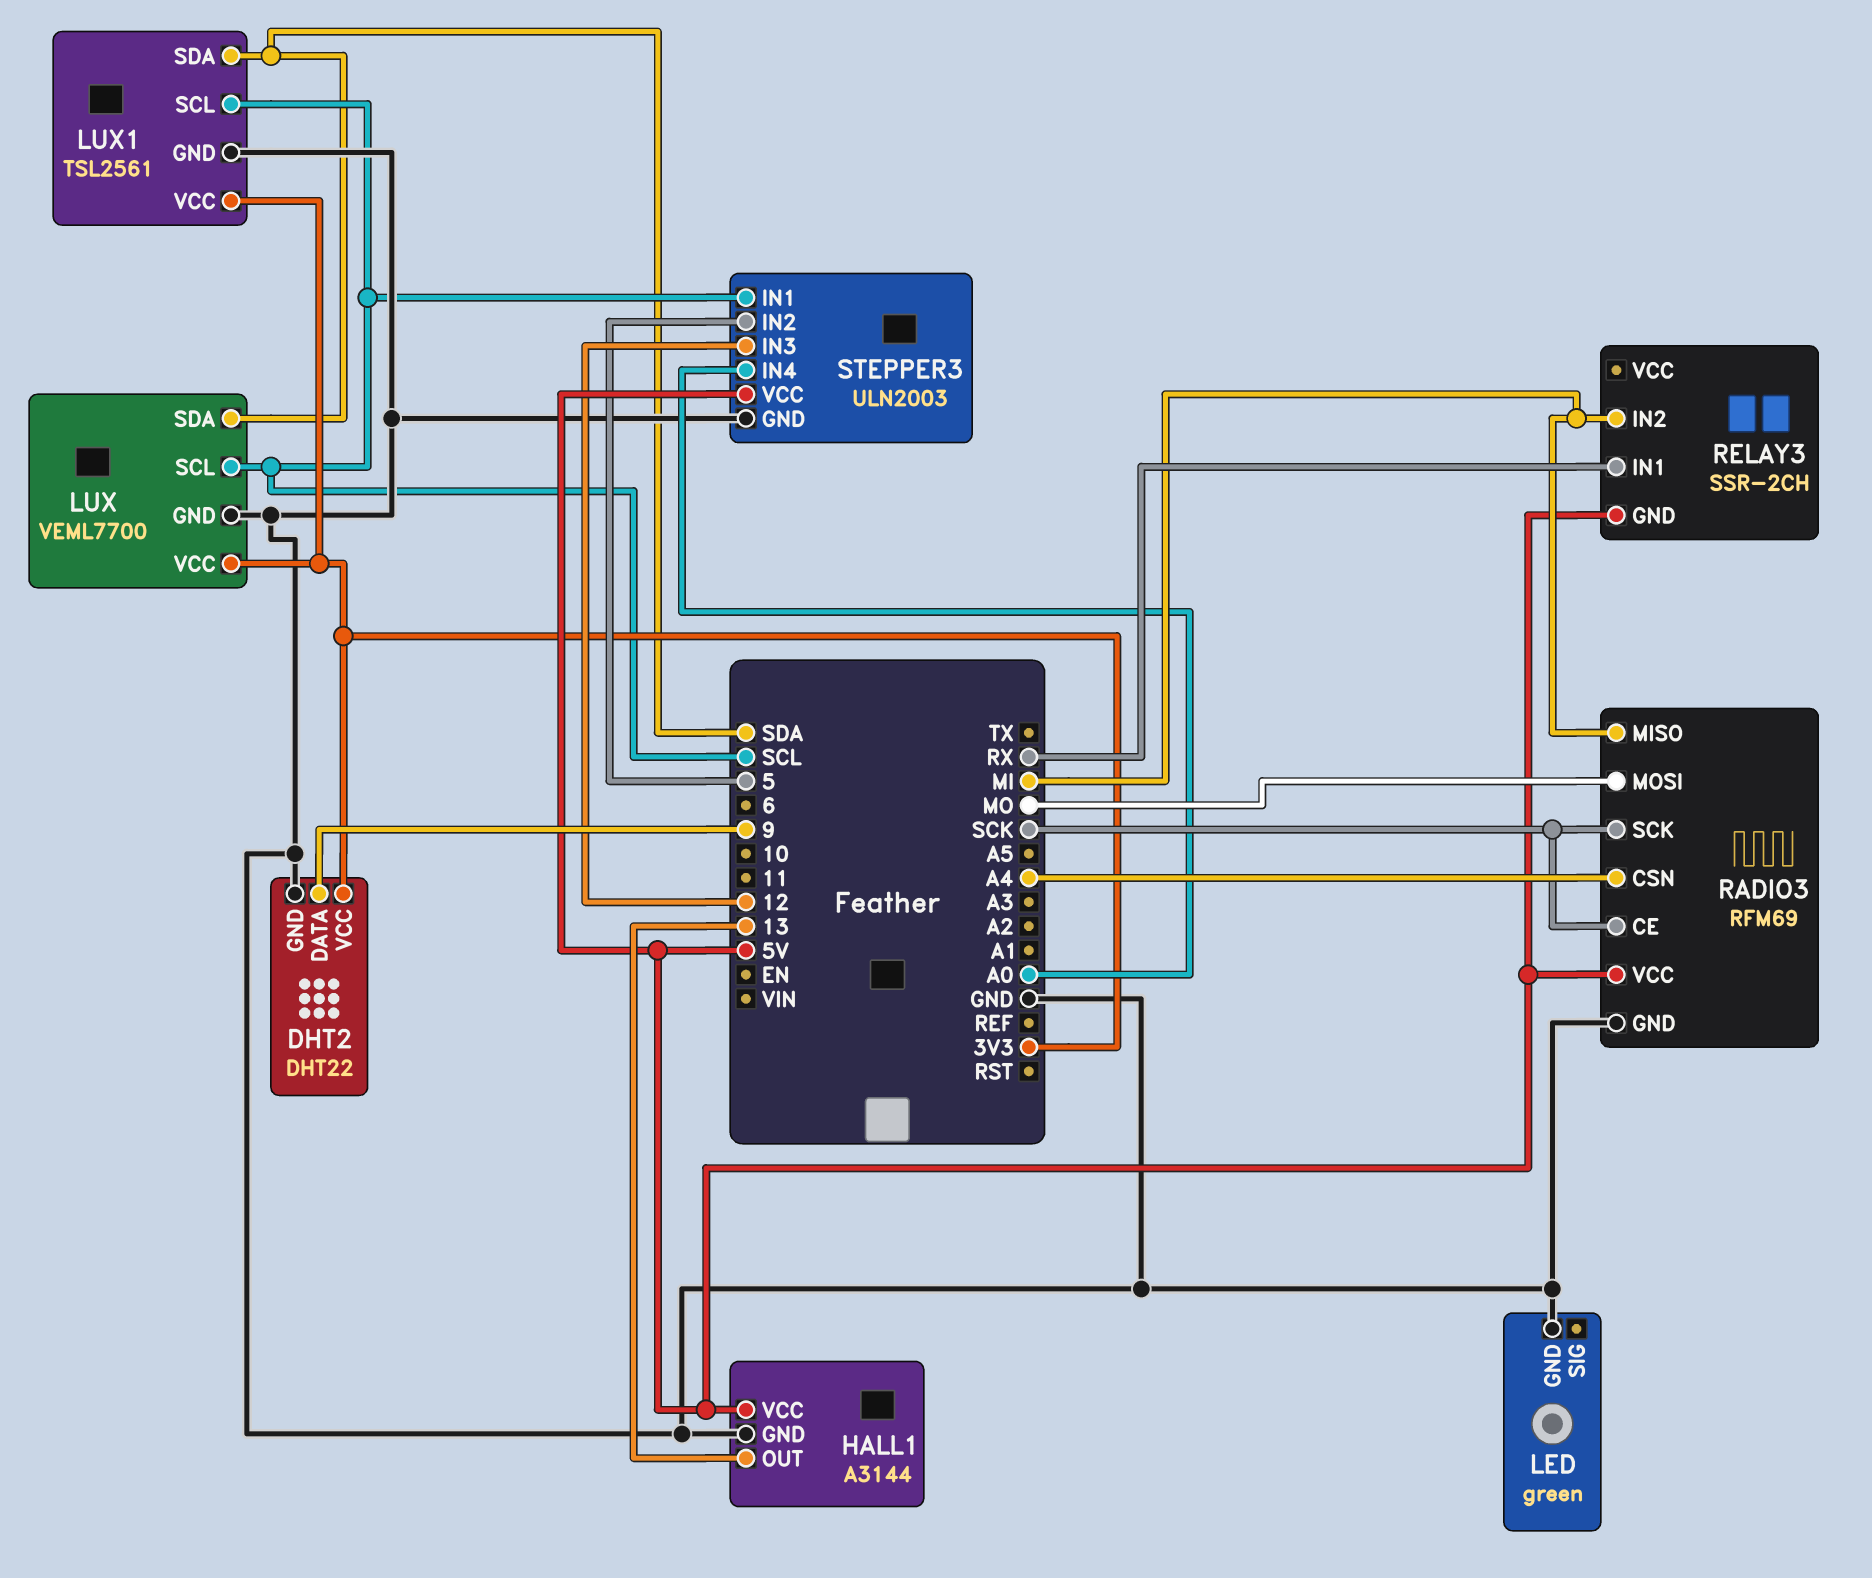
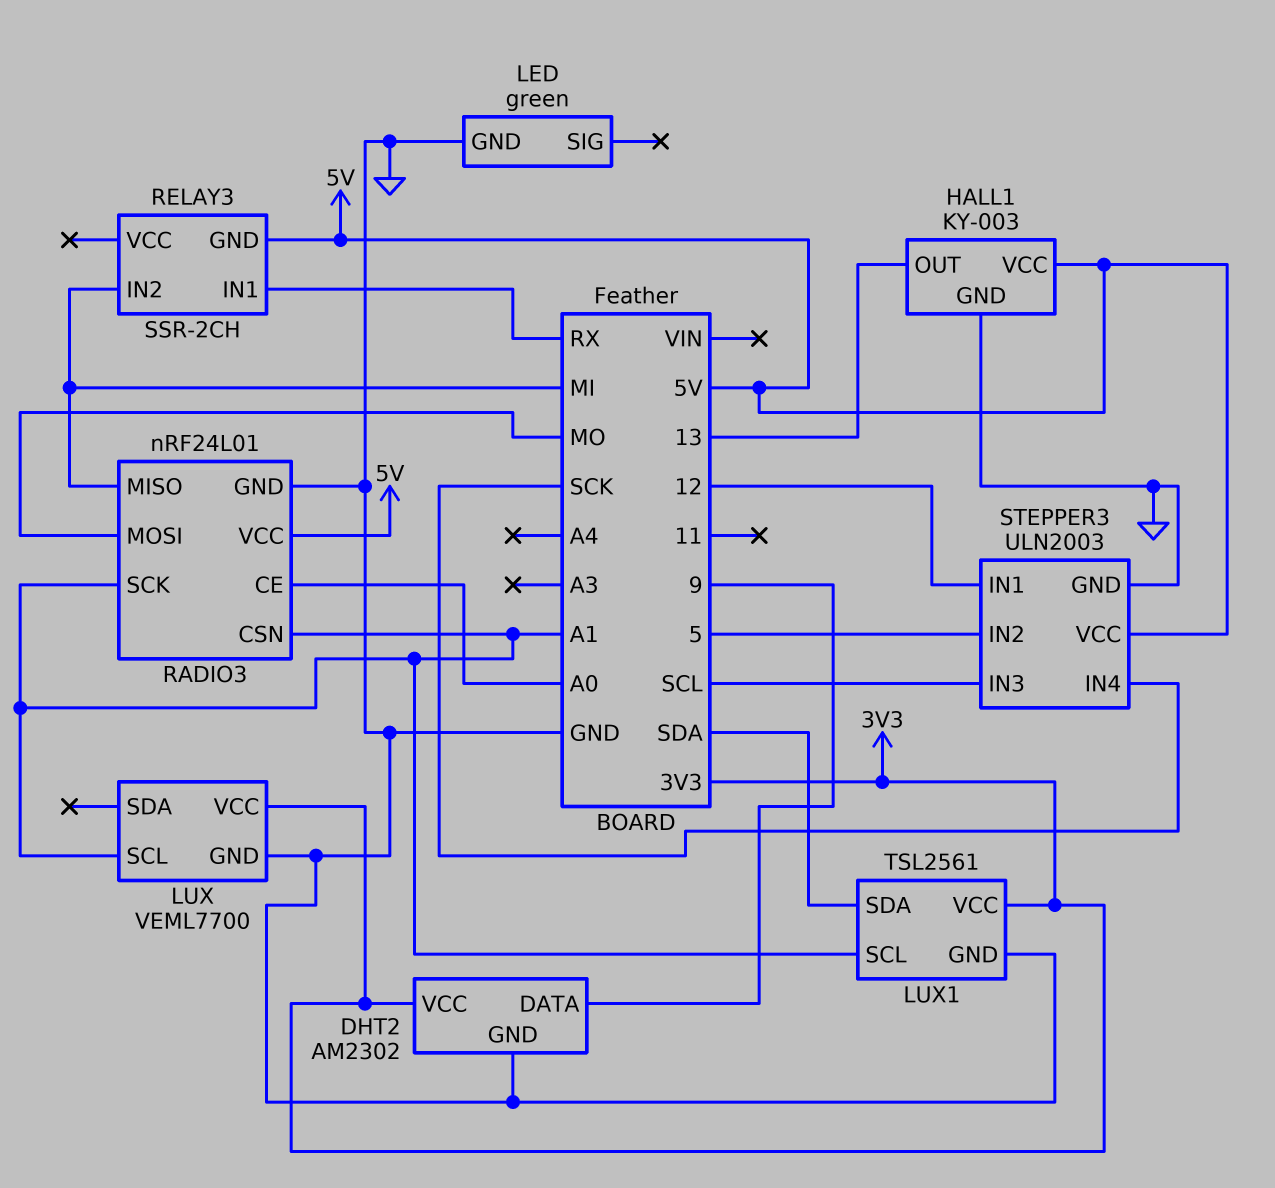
DHT2: DHT22 -> AM2302
HALL1: A3144 -> KY-003
LUX pin SCL: SCL -> A1
LUX pin SDA: SDA -> none
LUX1 pin SCL: SCL -> A1
RADIO3: RFM69 -> nRF24L01
RADIO3 pin CE: SCK -> A0
RADIO3 pin CSN: A4 -> A1
RADIO3 pin SCK: SCK -> A1
STEPPER3 pin IN1: SCL -> 12
STEPPER3 pin IN3: 12 -> SCL
STEPPER3 pin IN4: A0 -> SCK

